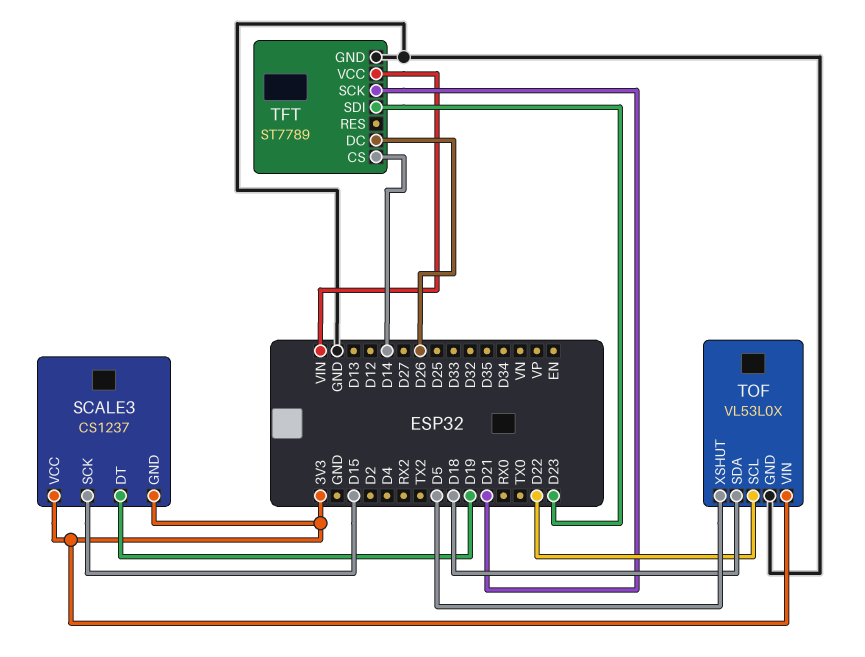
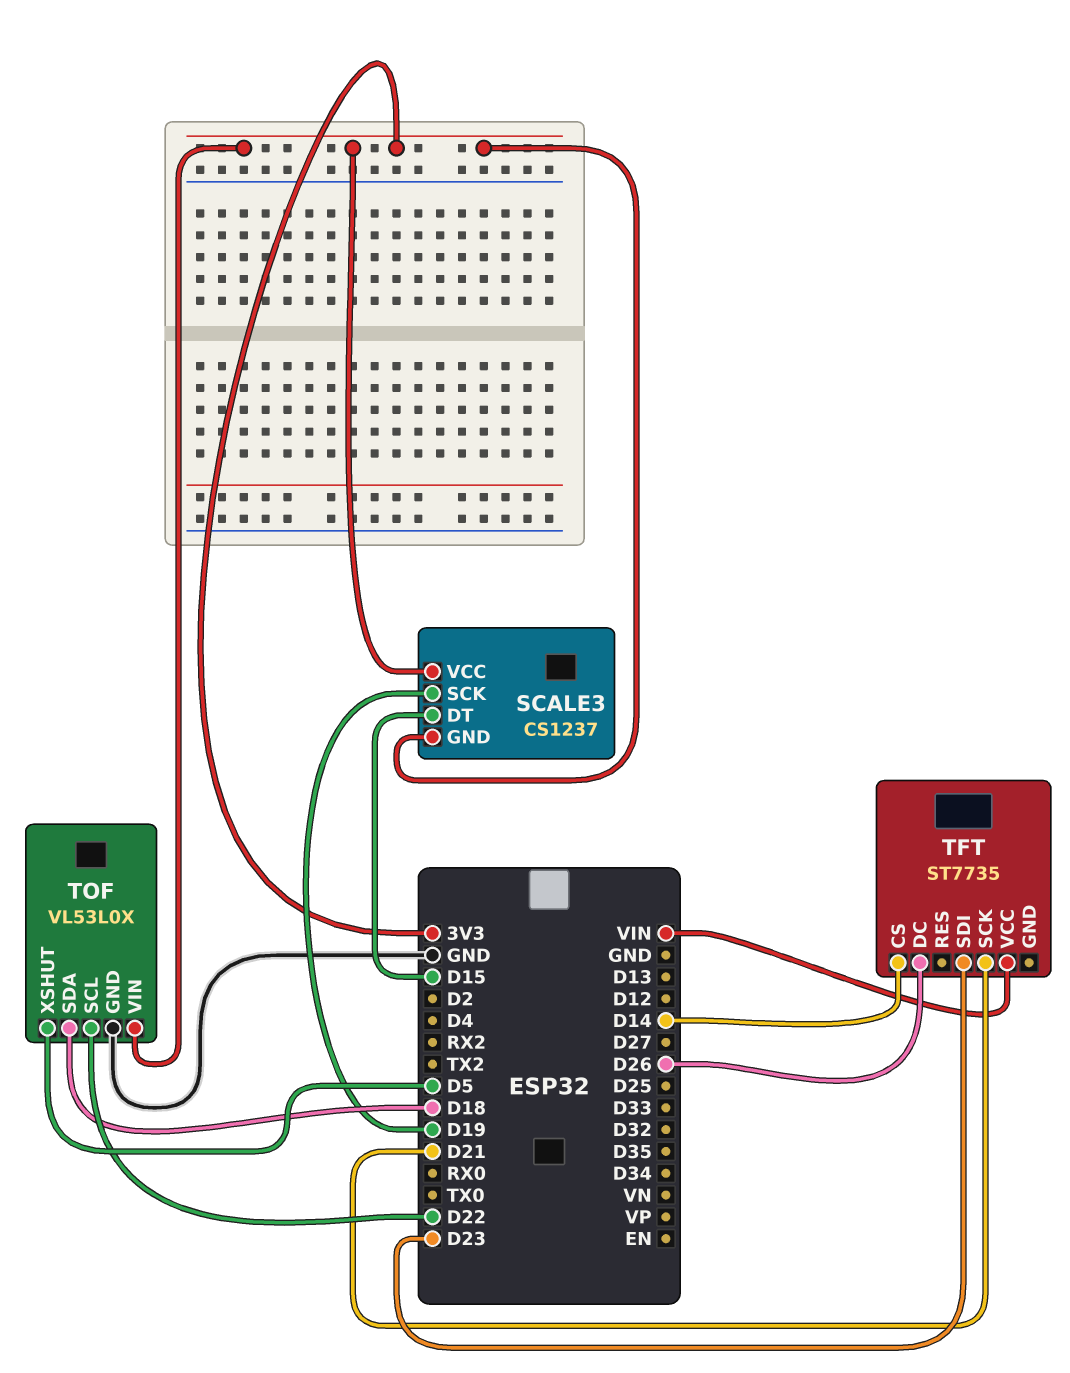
SCALE3 pin DT: D19 -> D15
SCALE3 pin SCK: D15 -> D19
TFT: ST7789 -> ST7735
TFT pin GND: GND -> none

